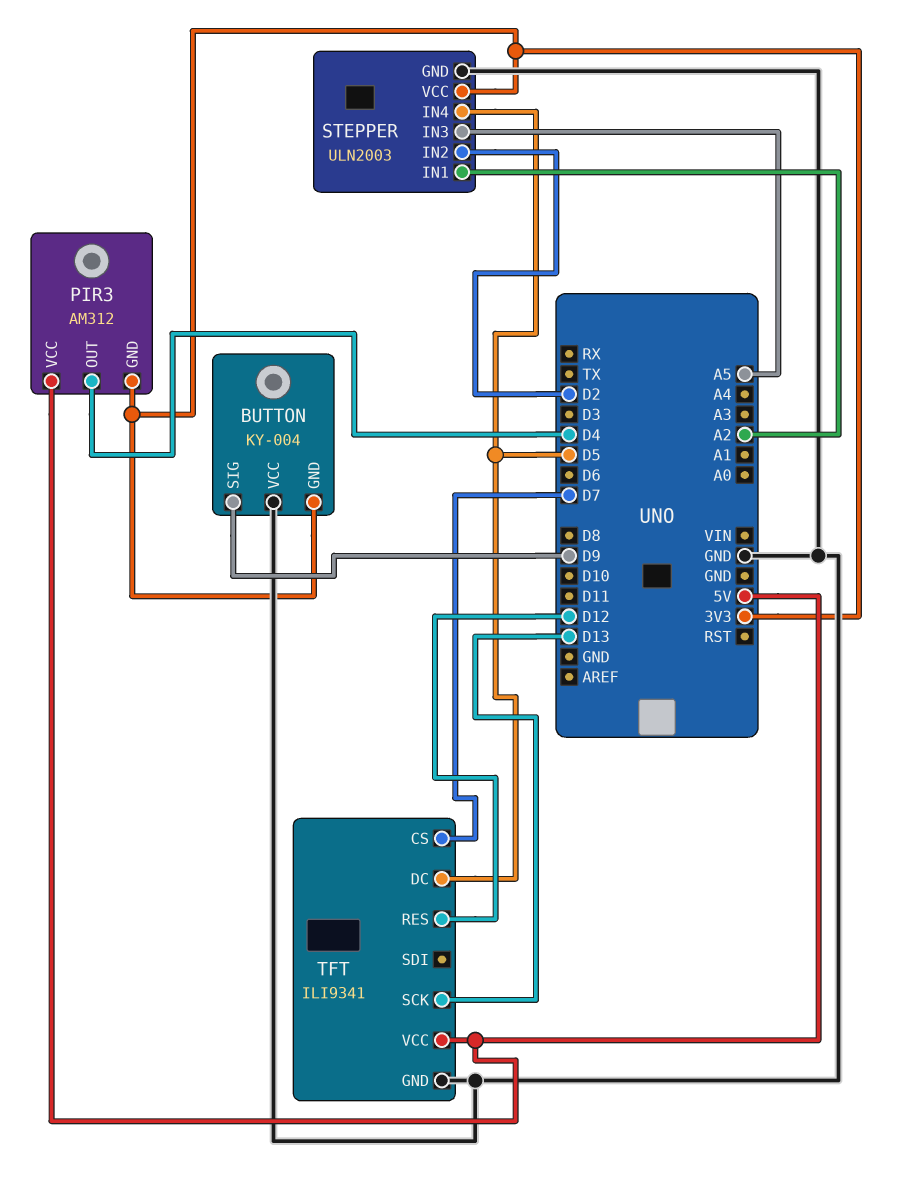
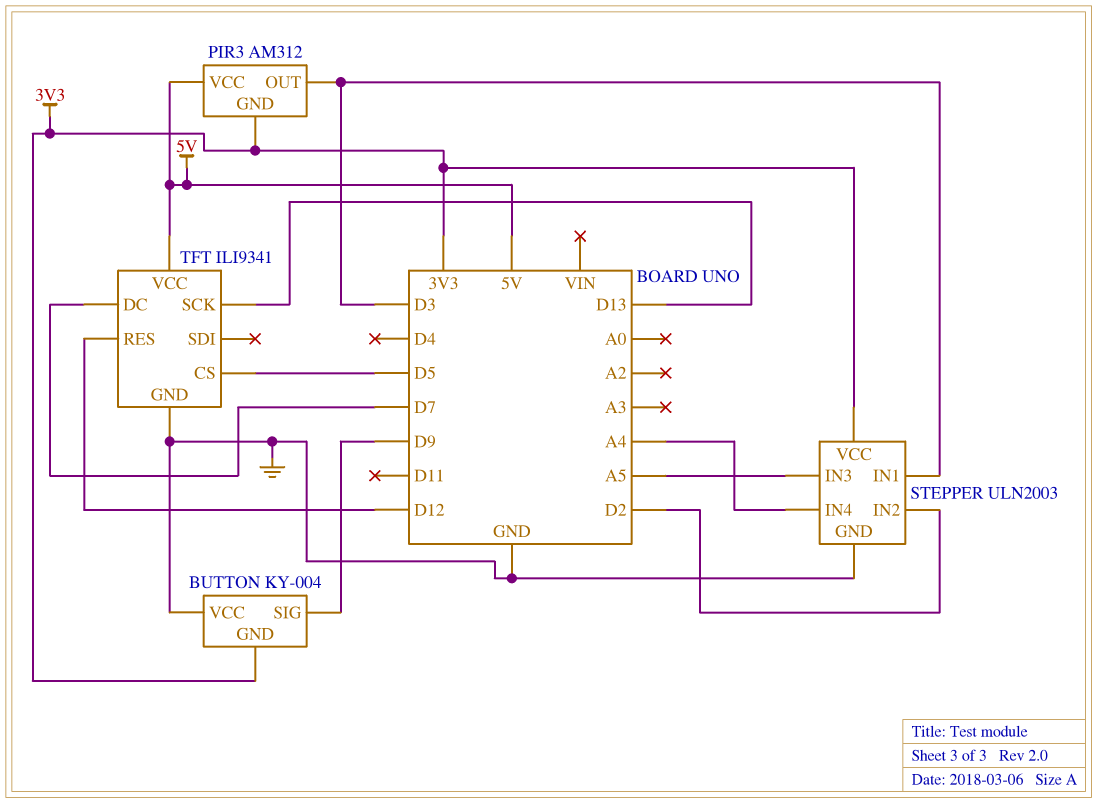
PIR3 pin OUT: D4 -> D3
STEPPER pin IN1: A2 -> D3
STEPPER pin IN4: D5 -> A4
TFT pin CS: D7 -> D5
TFT pin DC: D5 -> D7

